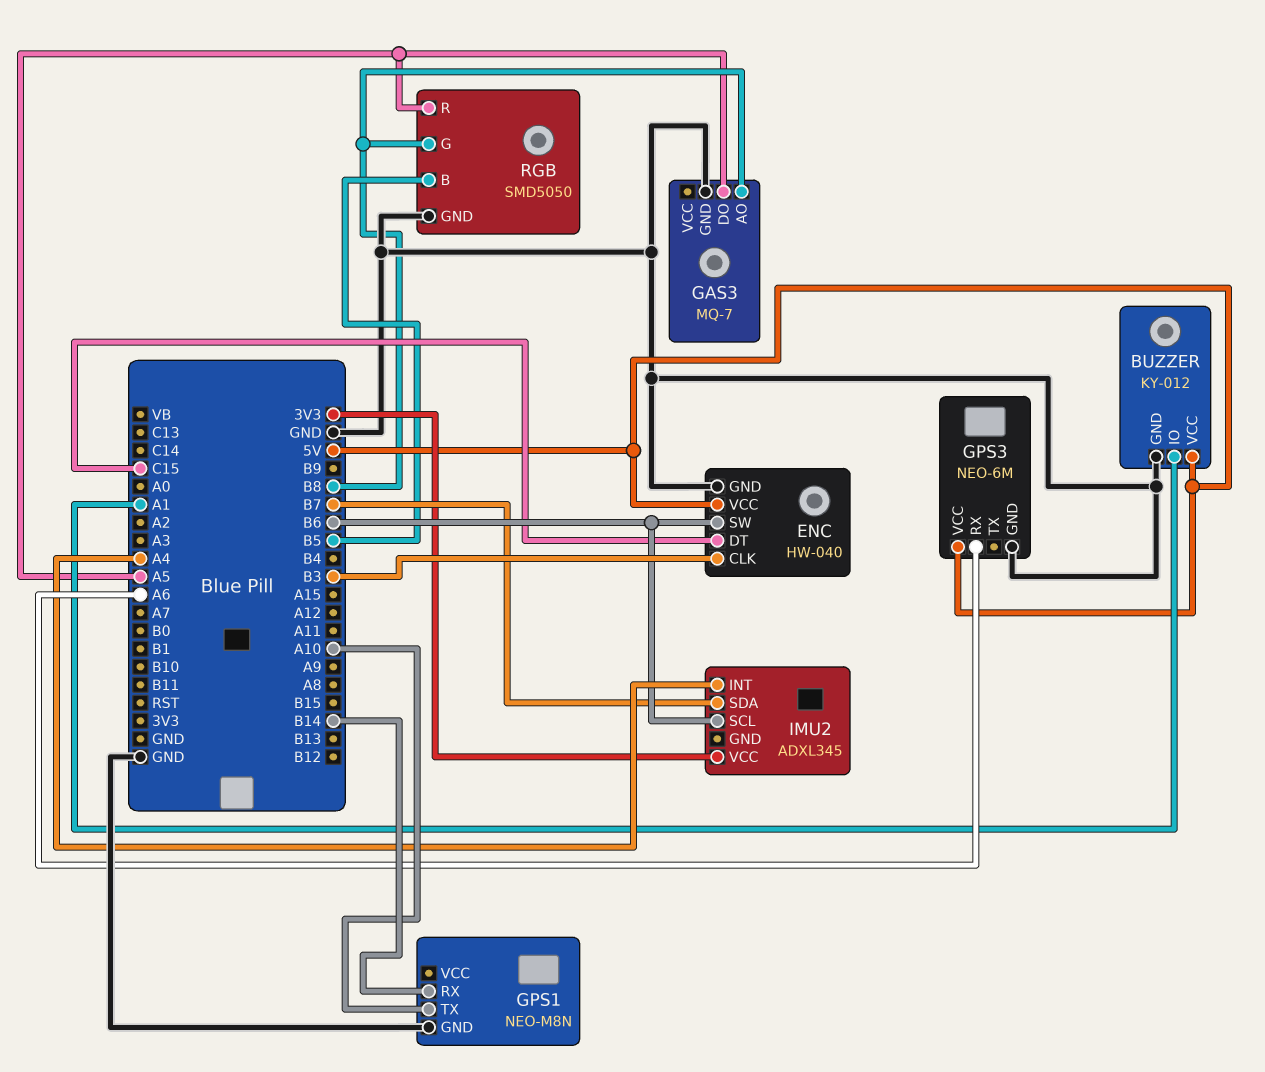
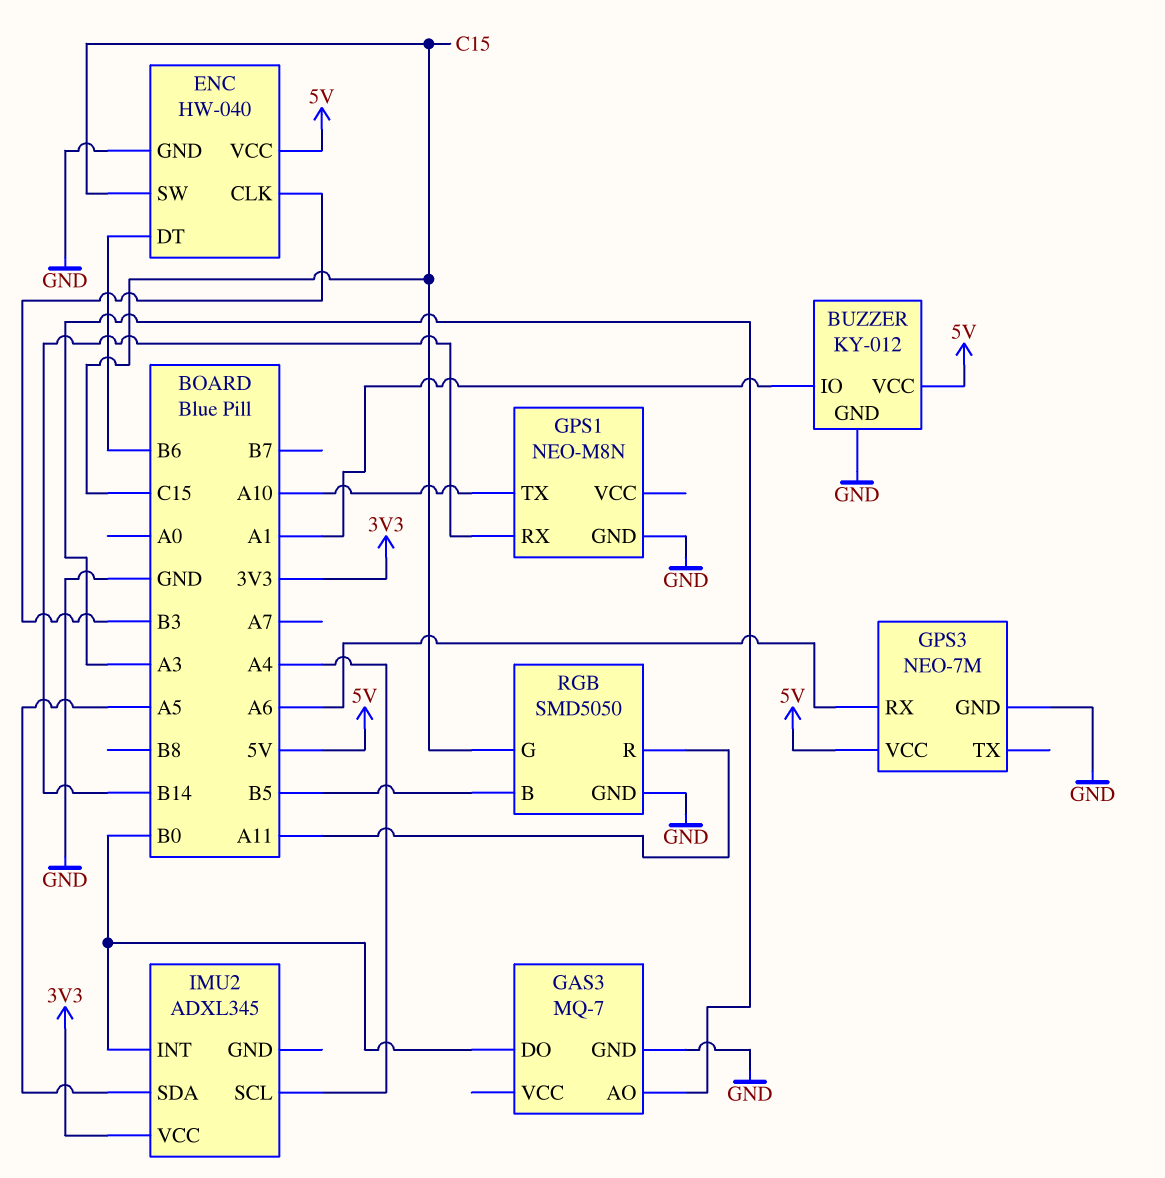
ENC pin DT: C15 -> B6
ENC pin SW: B6 -> C15
GAS3 pin AO: B8 -> A3
GAS3 pin DO: A5 -> B0
GPS3: NEO-6M -> NEO-7M
IMU2 pin INT: A4 -> B0
IMU2 pin SCL: B6 -> A4
IMU2 pin SDA: B7 -> A5
RGB pin G: B8 -> C15
RGB pin R: A5 -> A11

